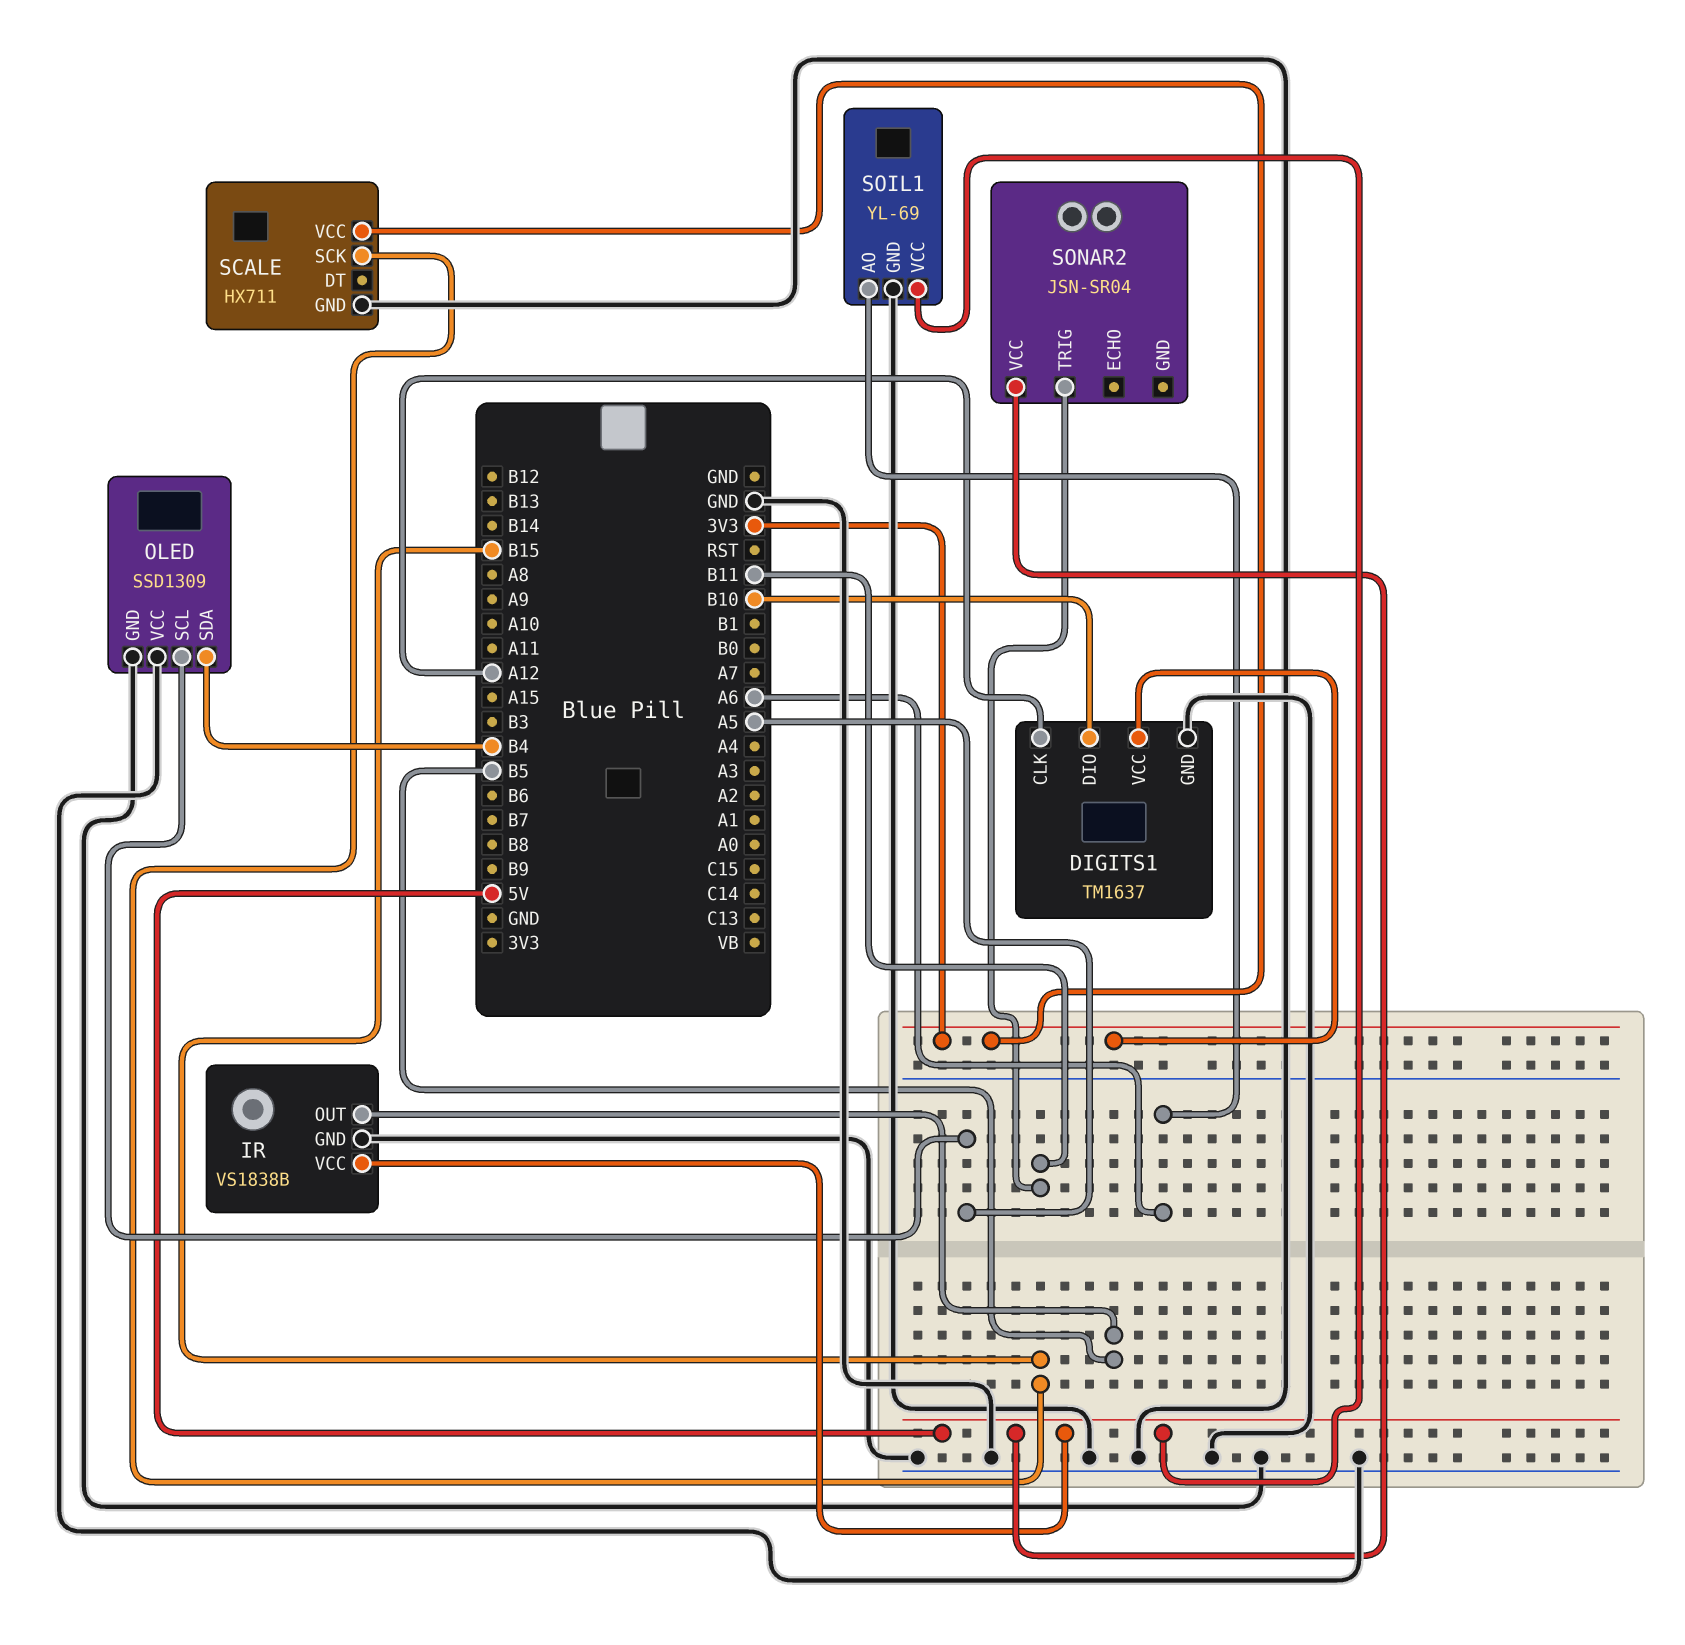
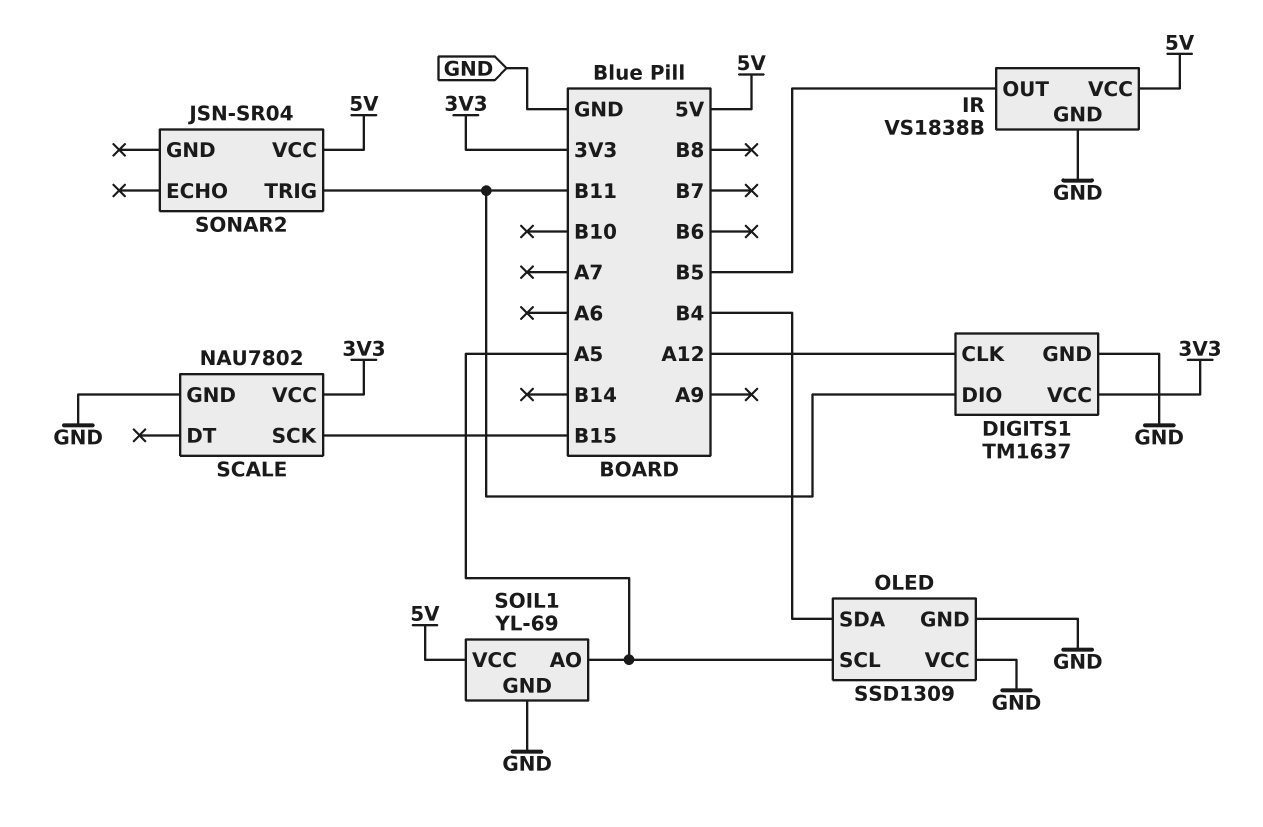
DIGITS1 pin DIO: B10 -> B11
SCALE: HX711 -> NAU7802
SOIL1 pin AO: A6 -> A5

